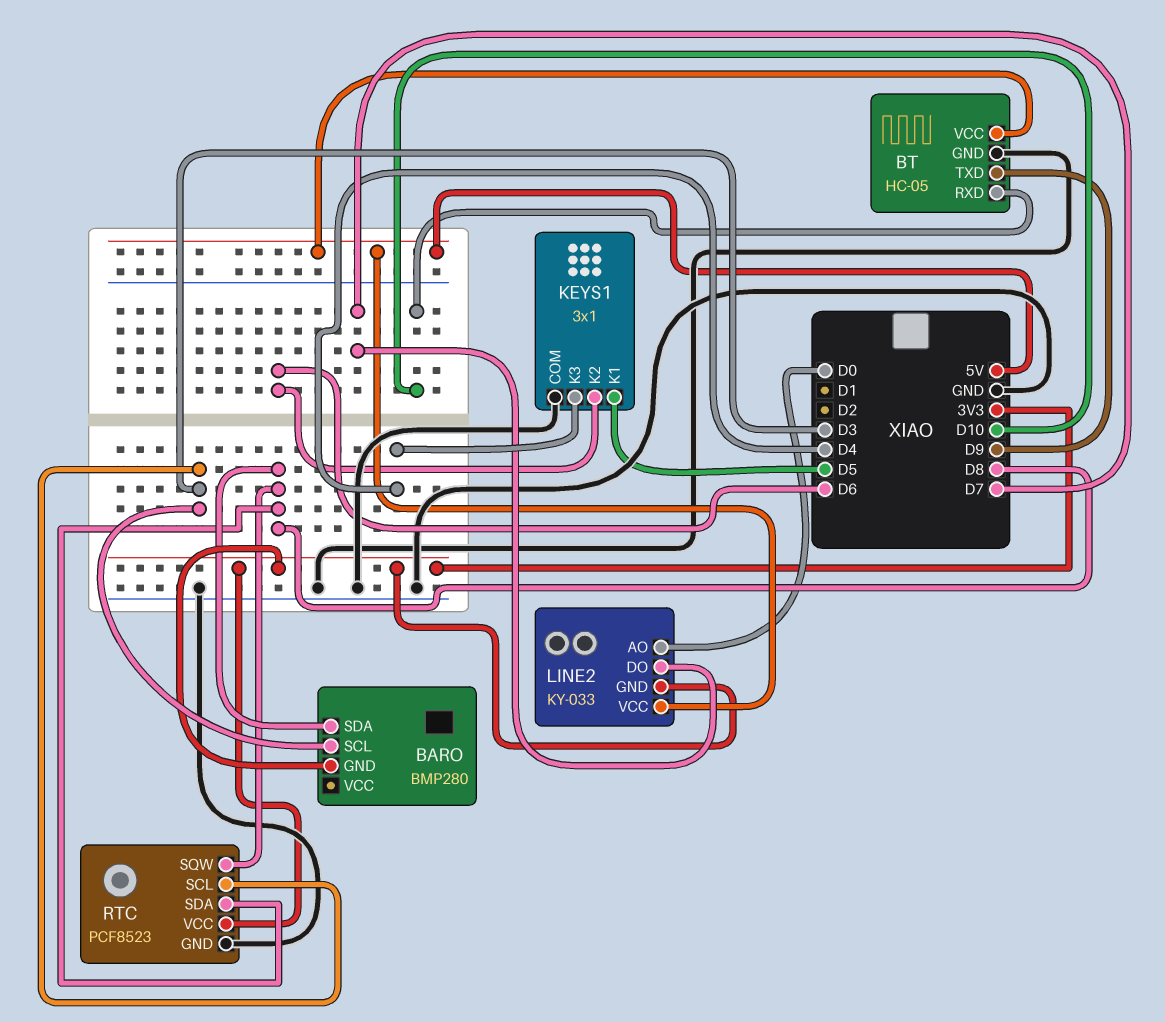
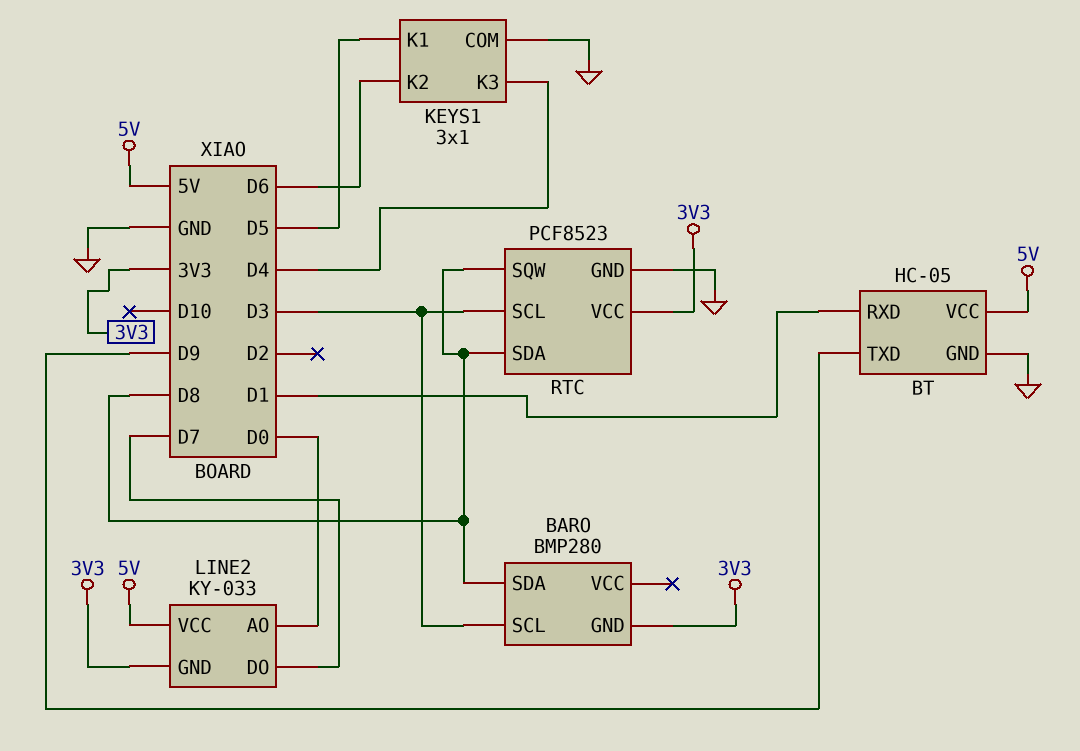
BT pin RXD: D10 -> D1

